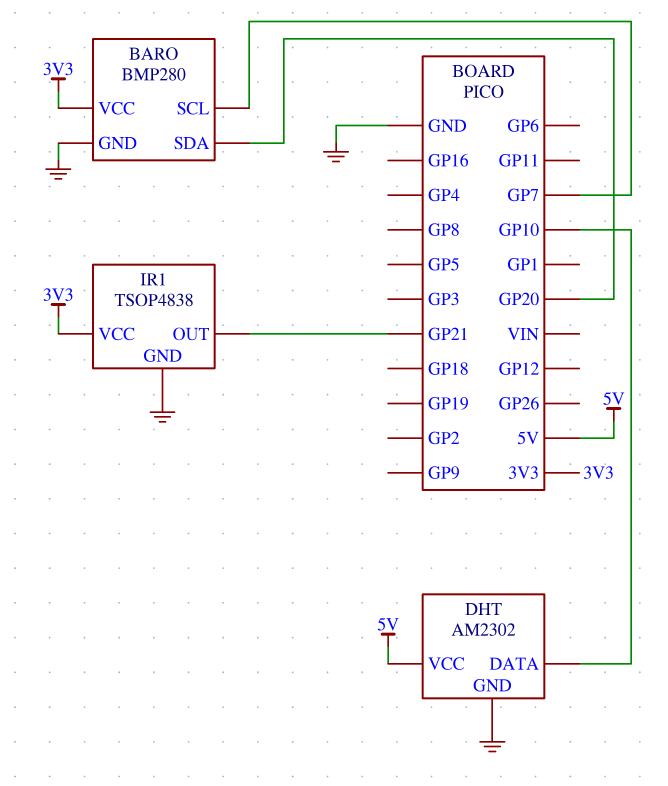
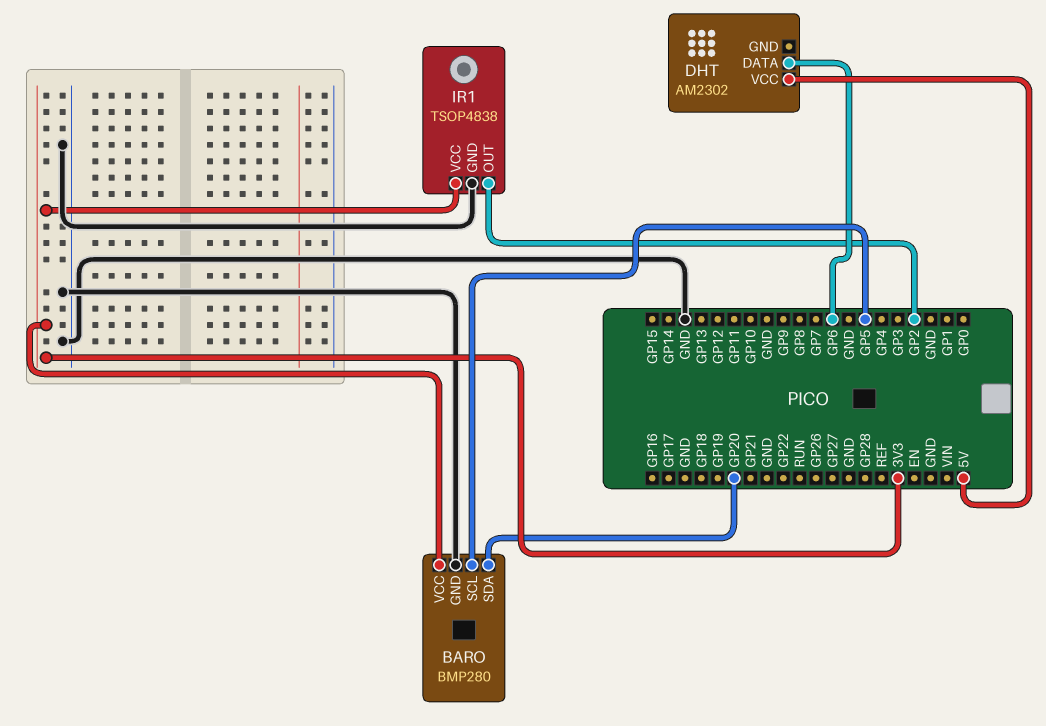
BARO pin SCL: GP7 -> GP5
DHT pin DATA: GP10 -> GP6
DHT pin GND: GND -> none
IR1 pin OUT: GP21 -> GP2

